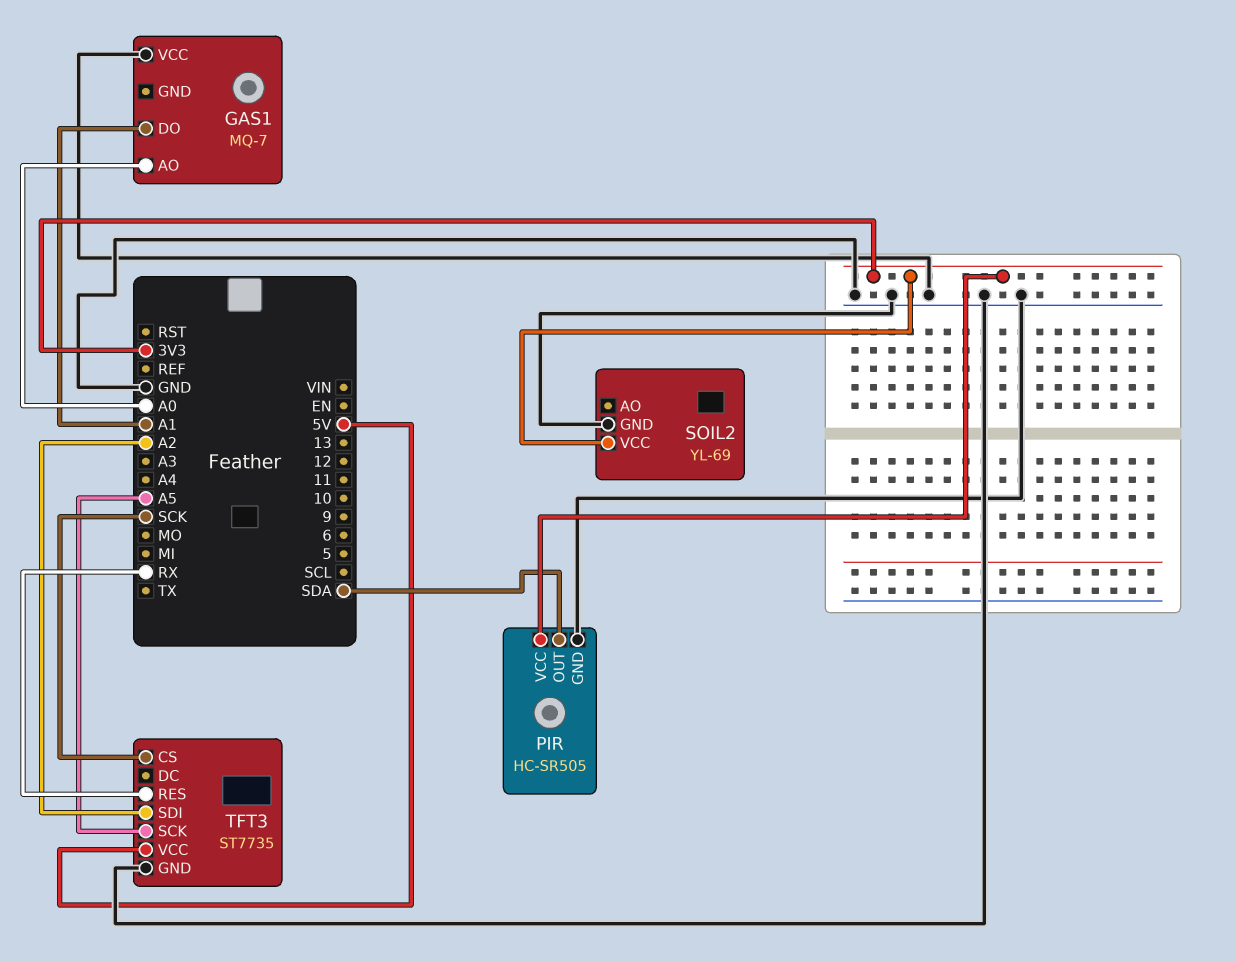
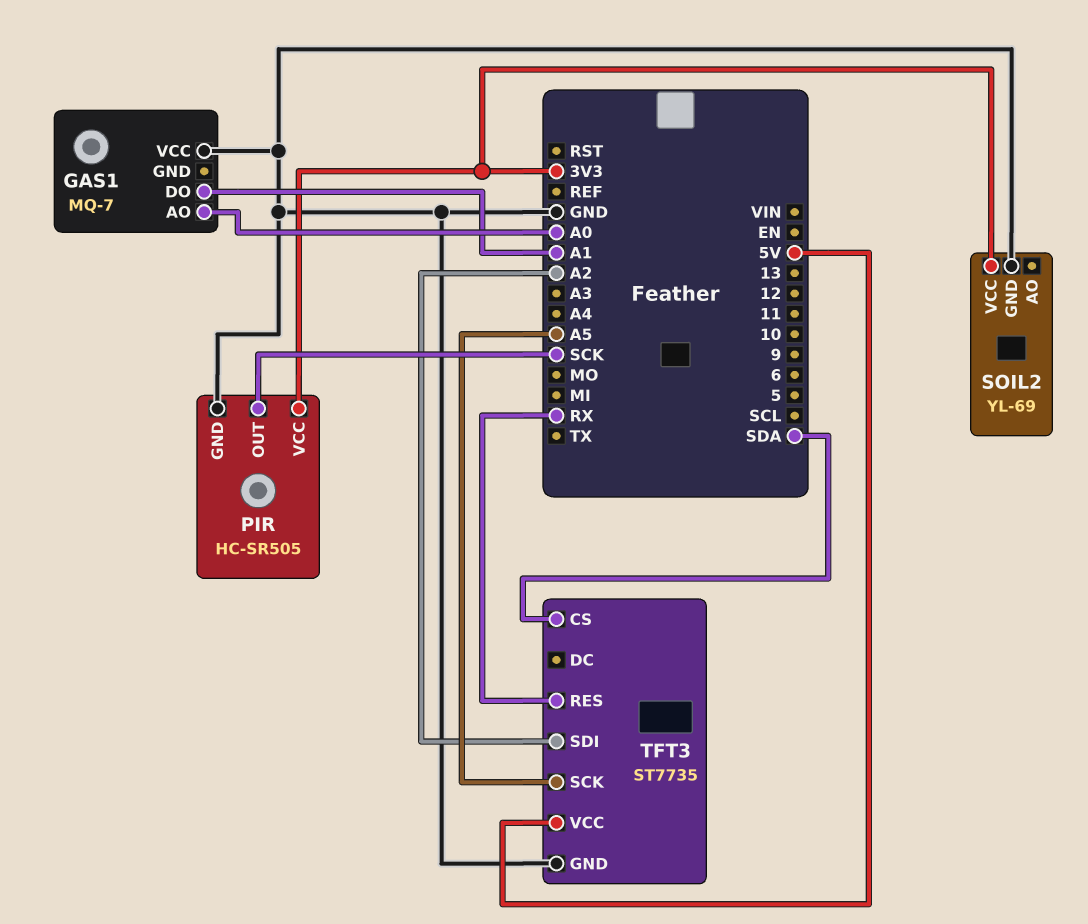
PIR pin OUT: SDA -> SCK
TFT3 pin CS: SCK -> SDA

